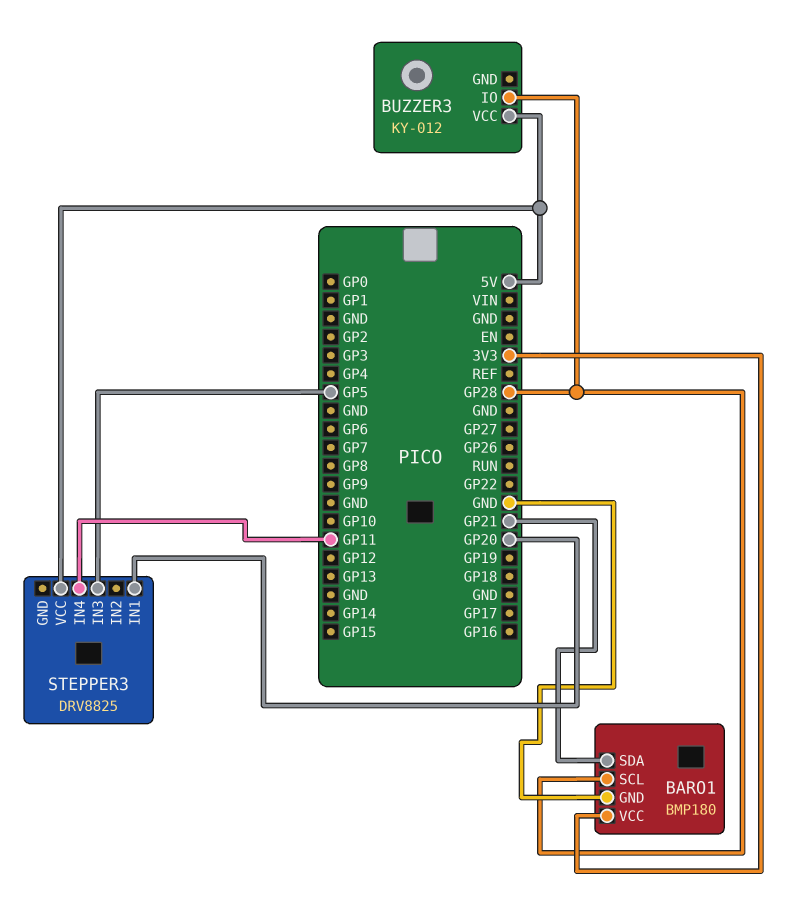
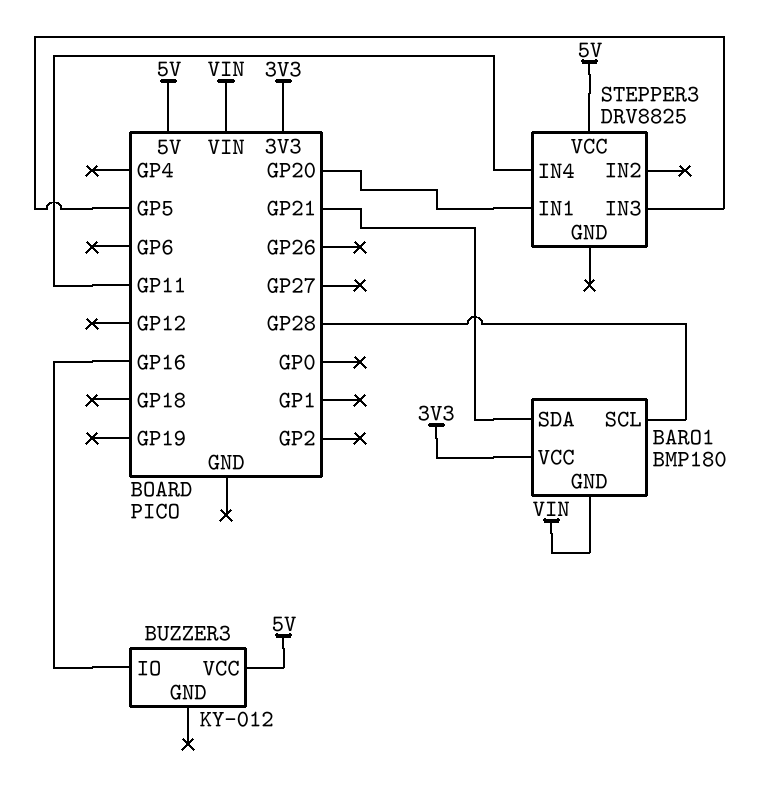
BARO1 pin GND: GND -> VIN
BUZZER3 pin IO: GP28 -> GP16

